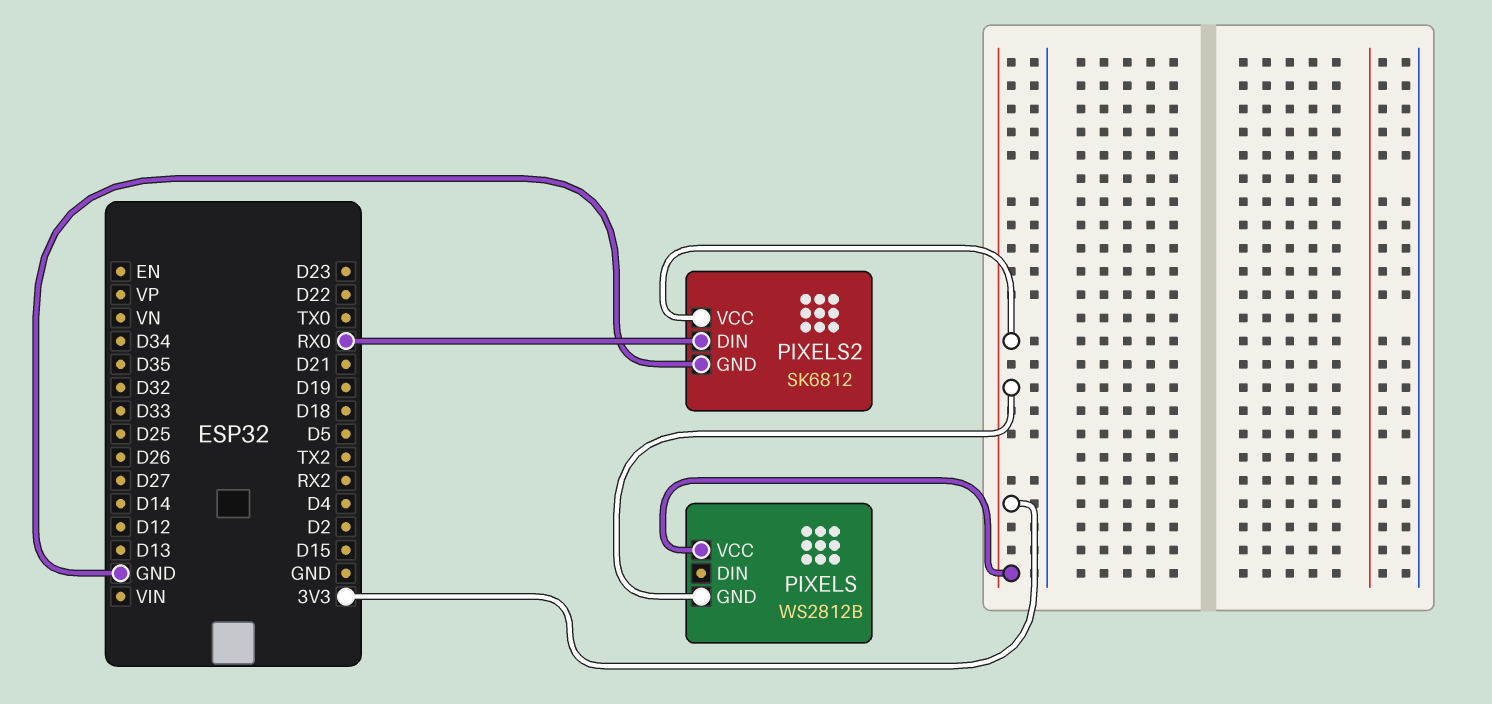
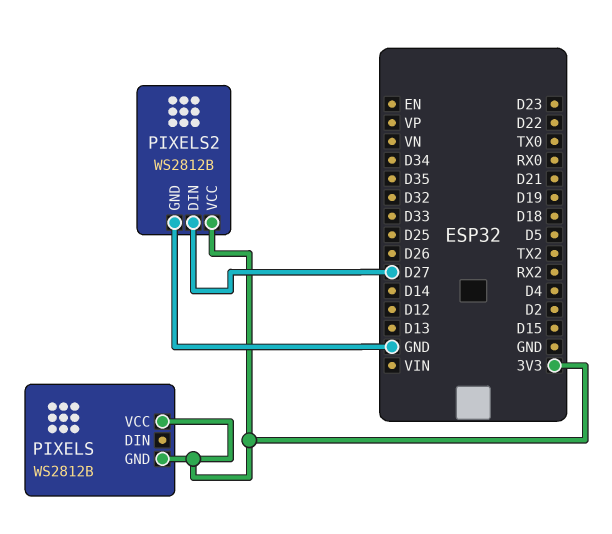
PIXELS2: SK6812 -> WS2812B
PIXELS2 pin DIN: RX0 -> D27

